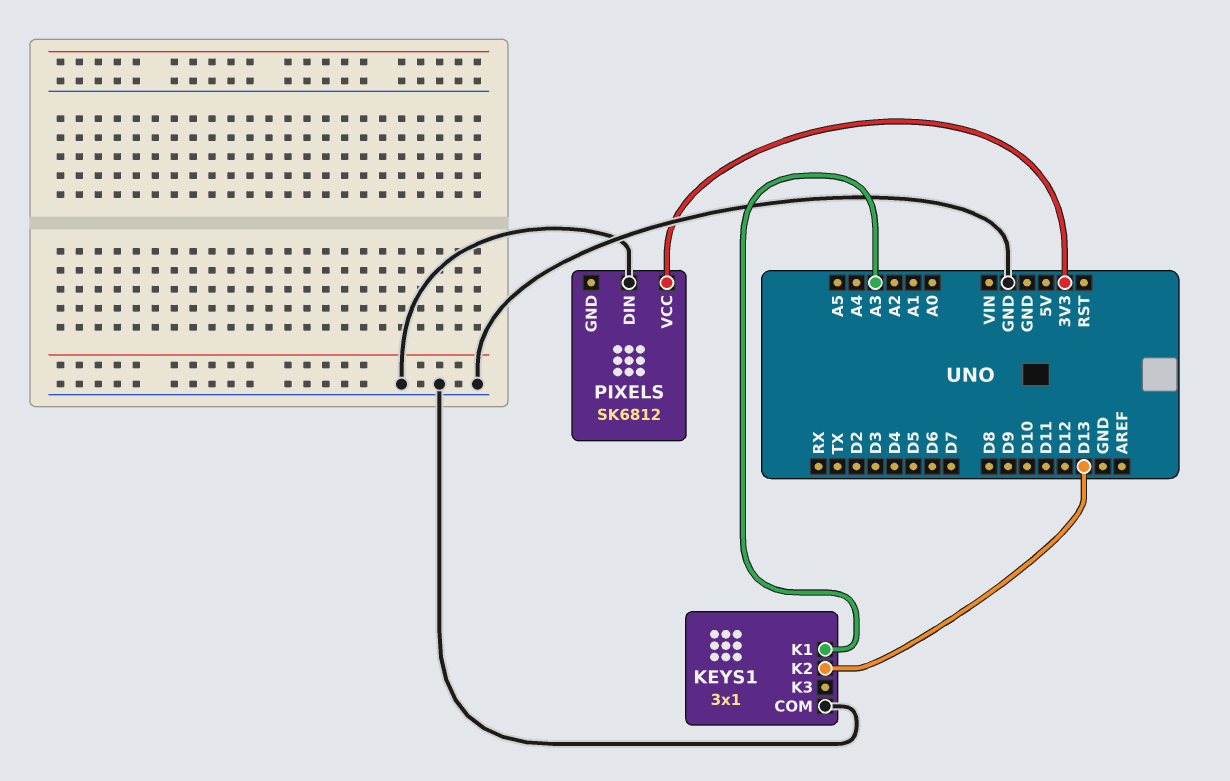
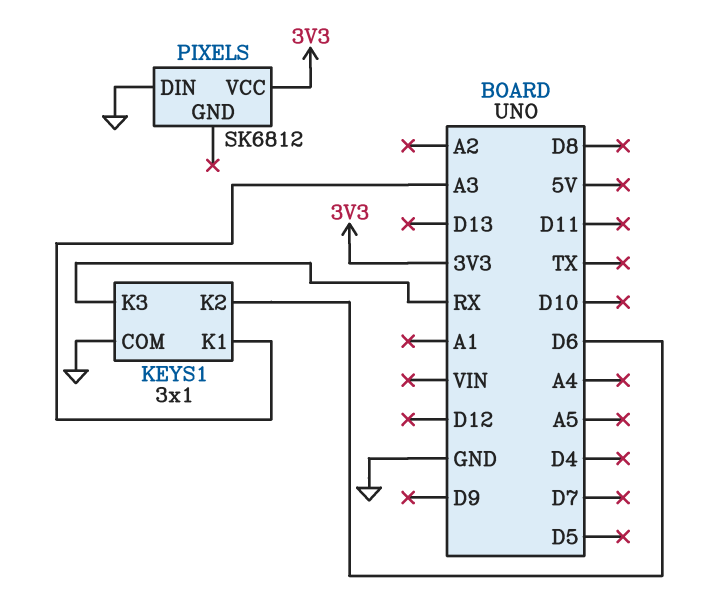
KEYS1 pin K2: D13 -> D6
KEYS1 pin K3: none -> RX

